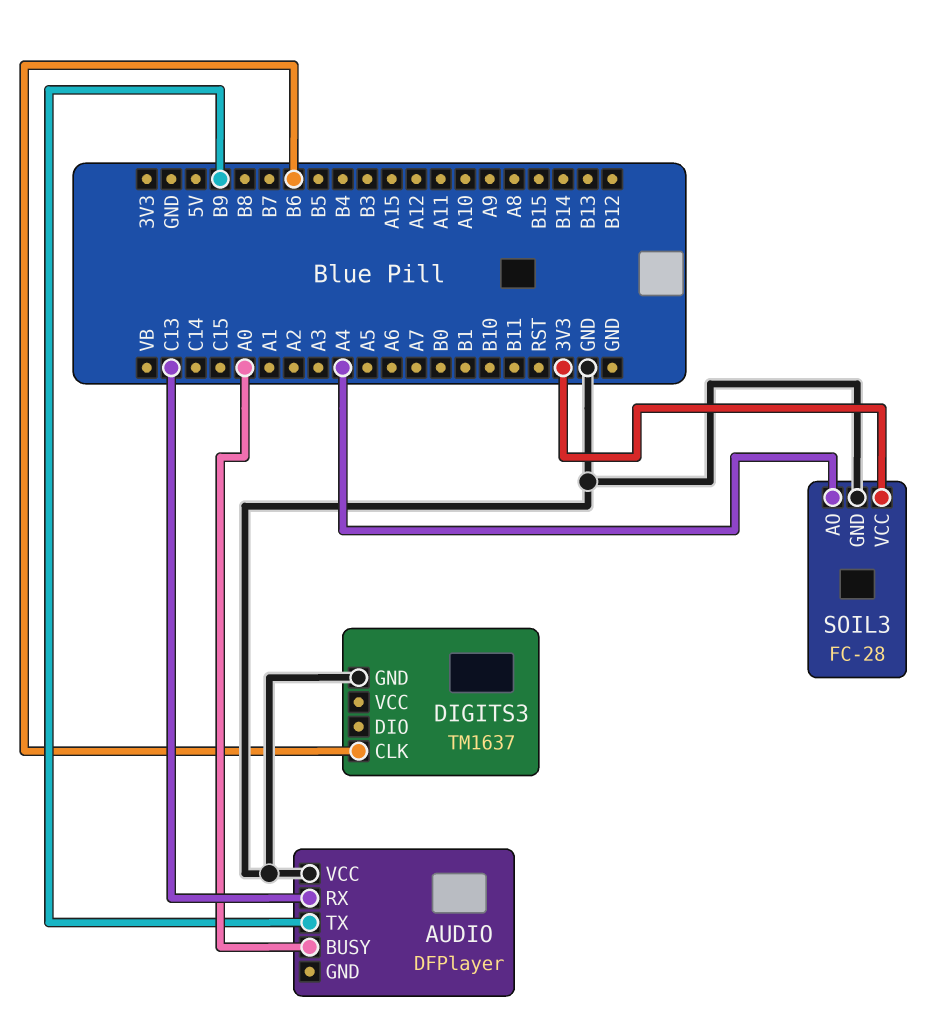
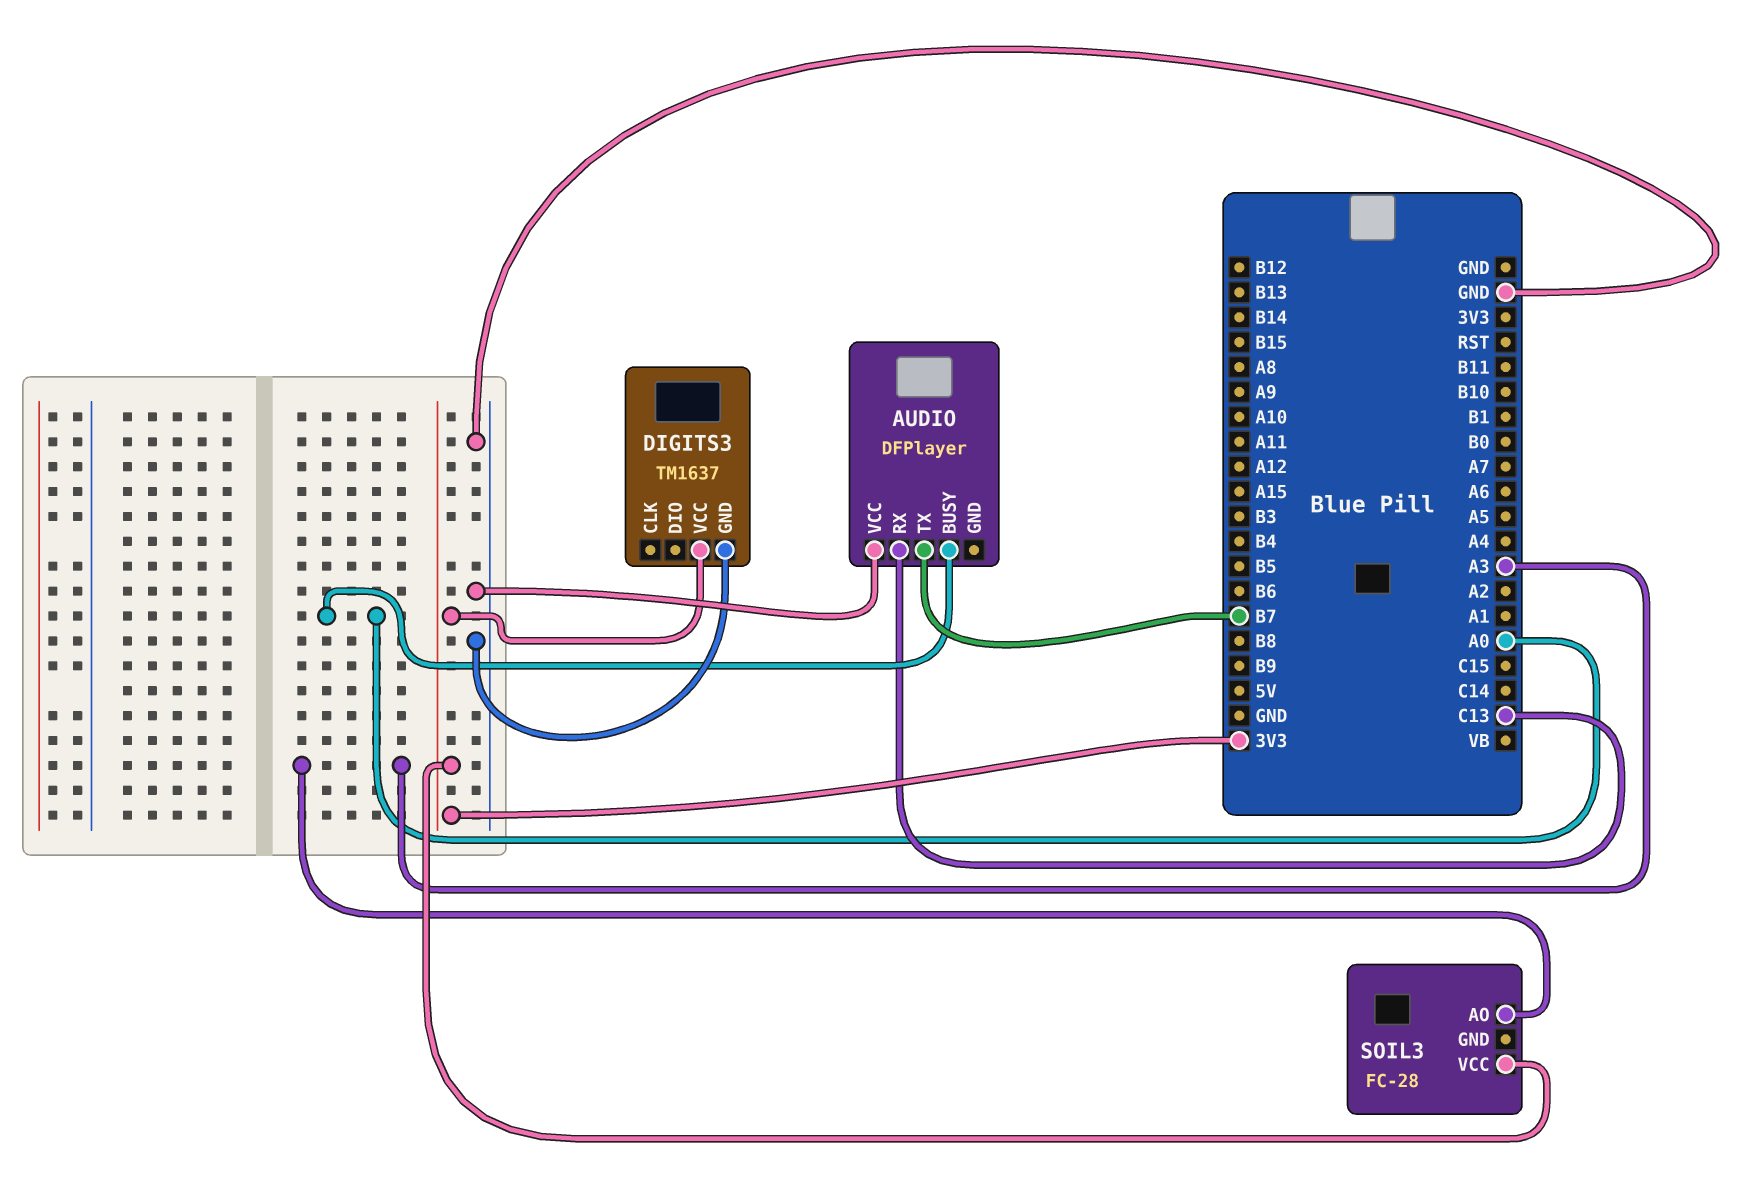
AUDIO pin TX: B9 -> B7
DIGITS3 pin CLK: B6 -> none
DIGITS3 pin VCC: none -> 3V3
SOIL3 pin AO: A4 -> A3
SOIL3 pin GND: GND -> none

